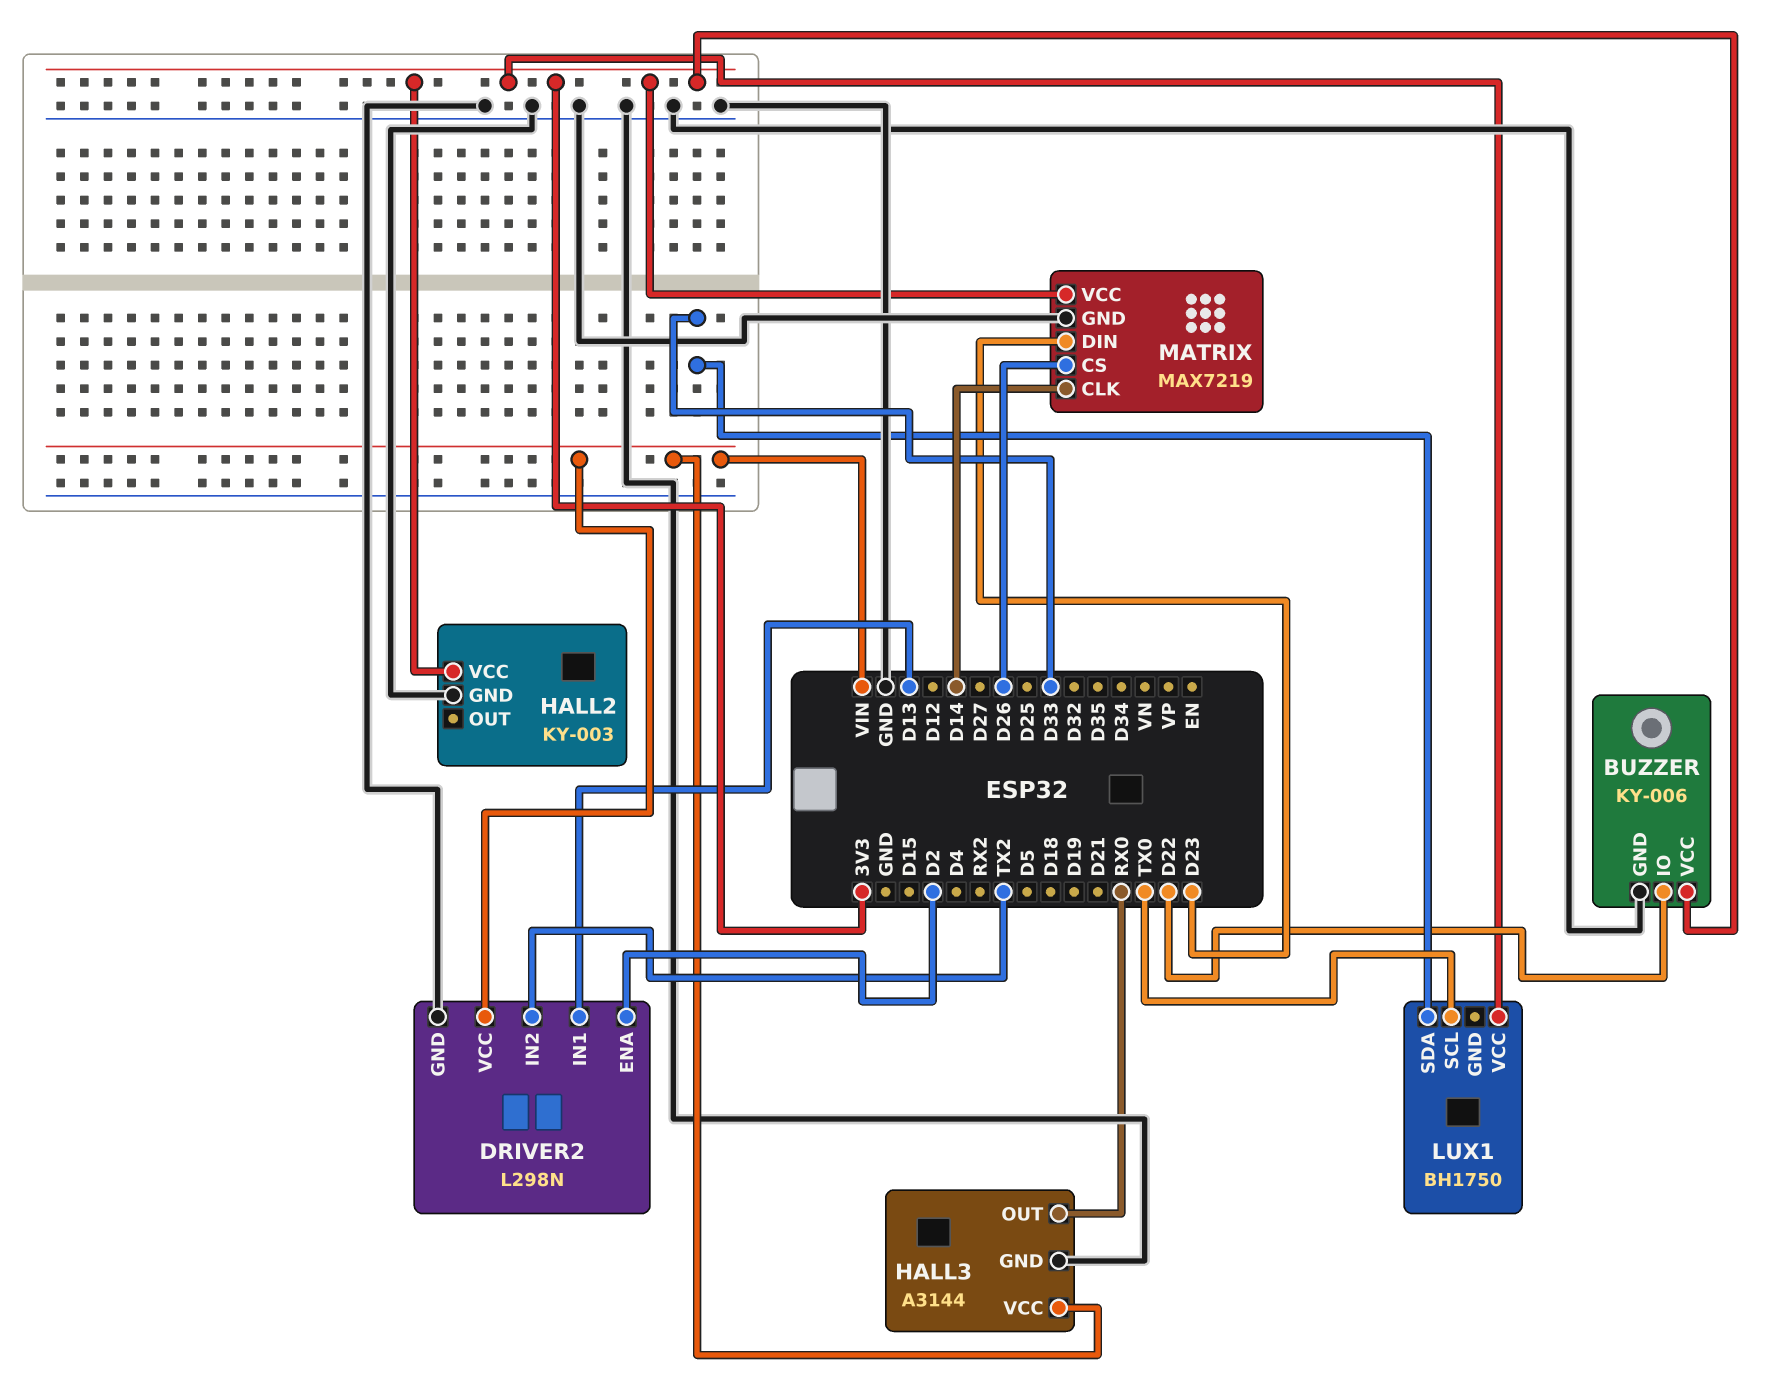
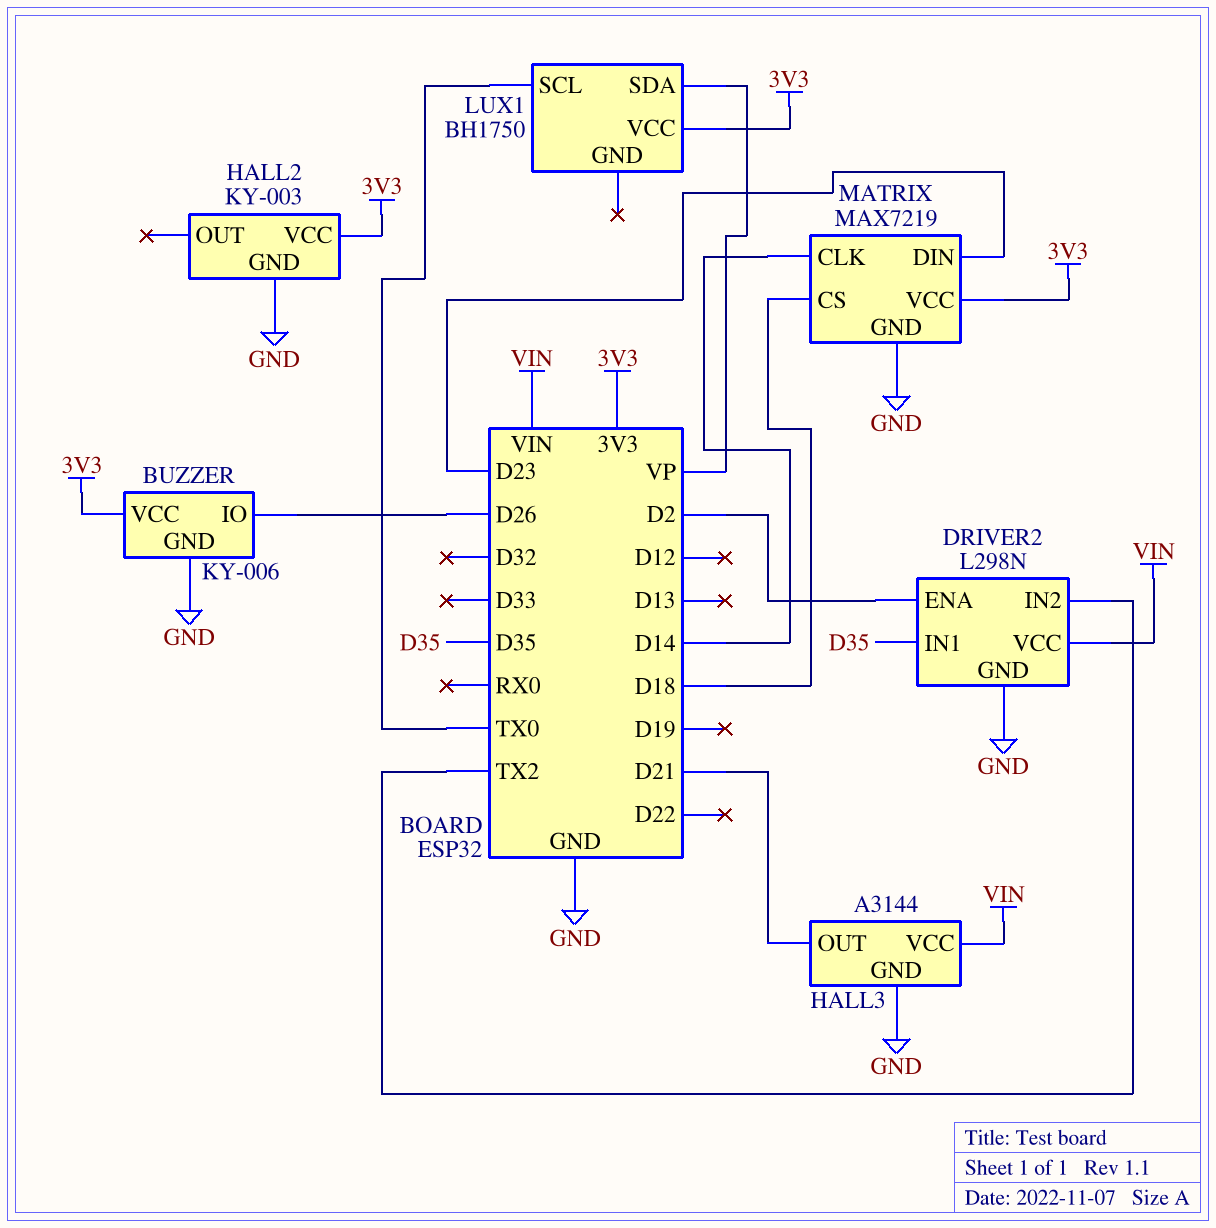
BUZZER pin IO: D22 -> D26
DRIVER2 pin IN1: D13 -> D35
HALL3 pin OUT: RX0 -> D21
LUX1 pin SDA: D33 -> VP
MATRIX pin CS: D26 -> D18

